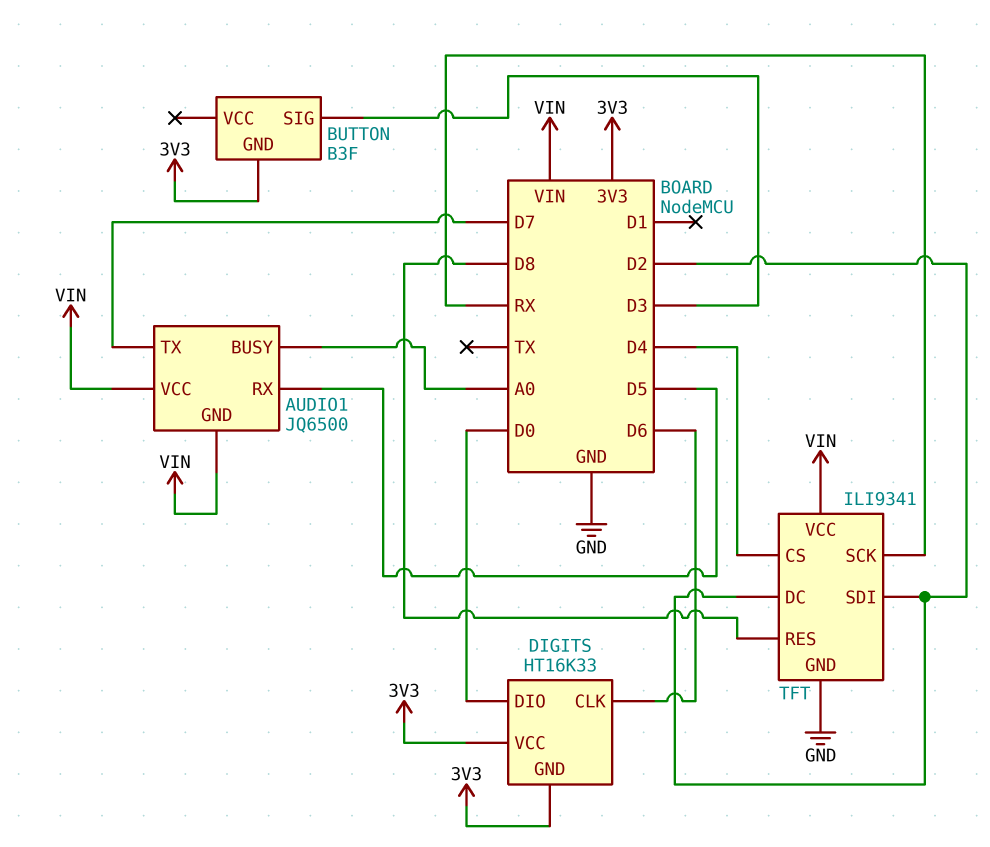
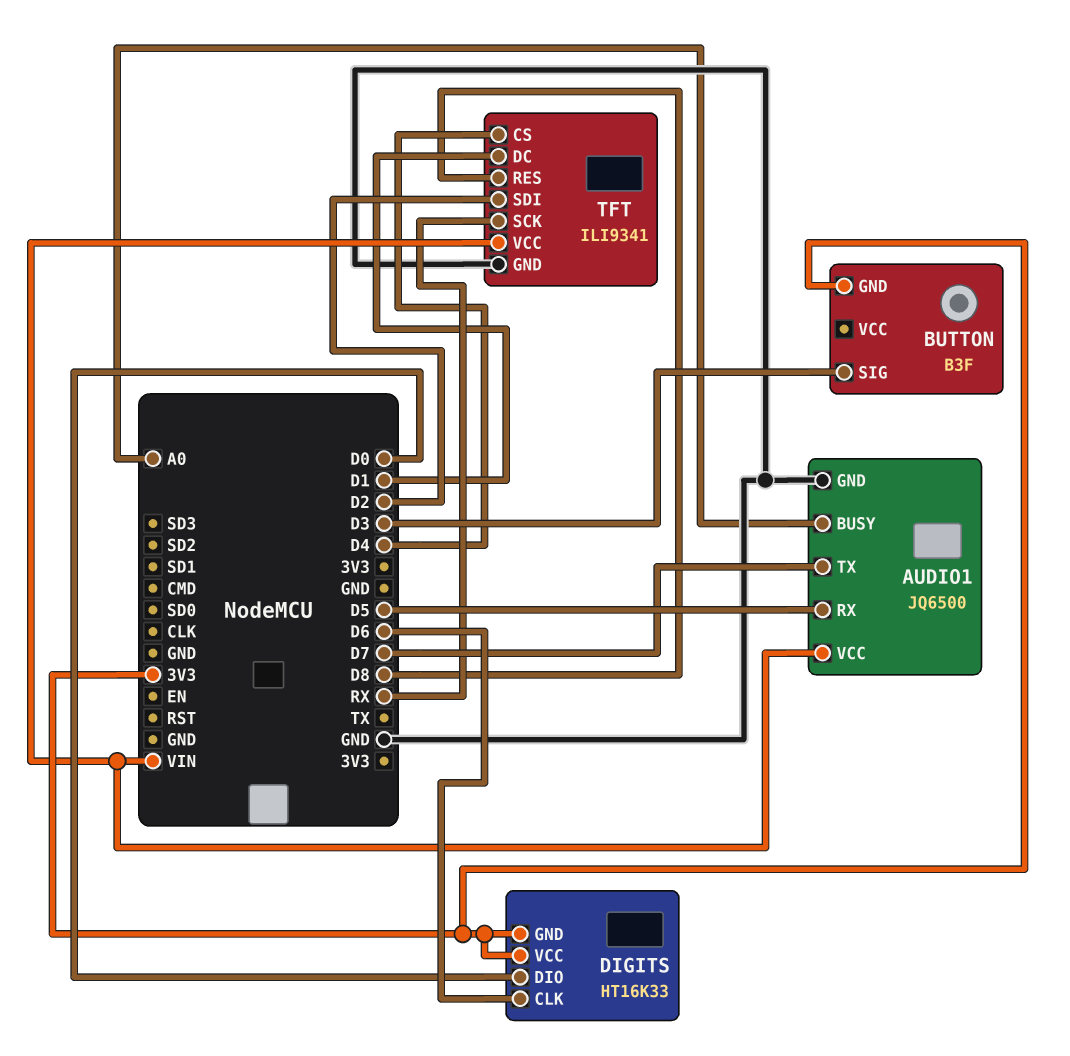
AUDIO1 pin GND: VIN -> GND
TFT pin DC: D2 -> D1

